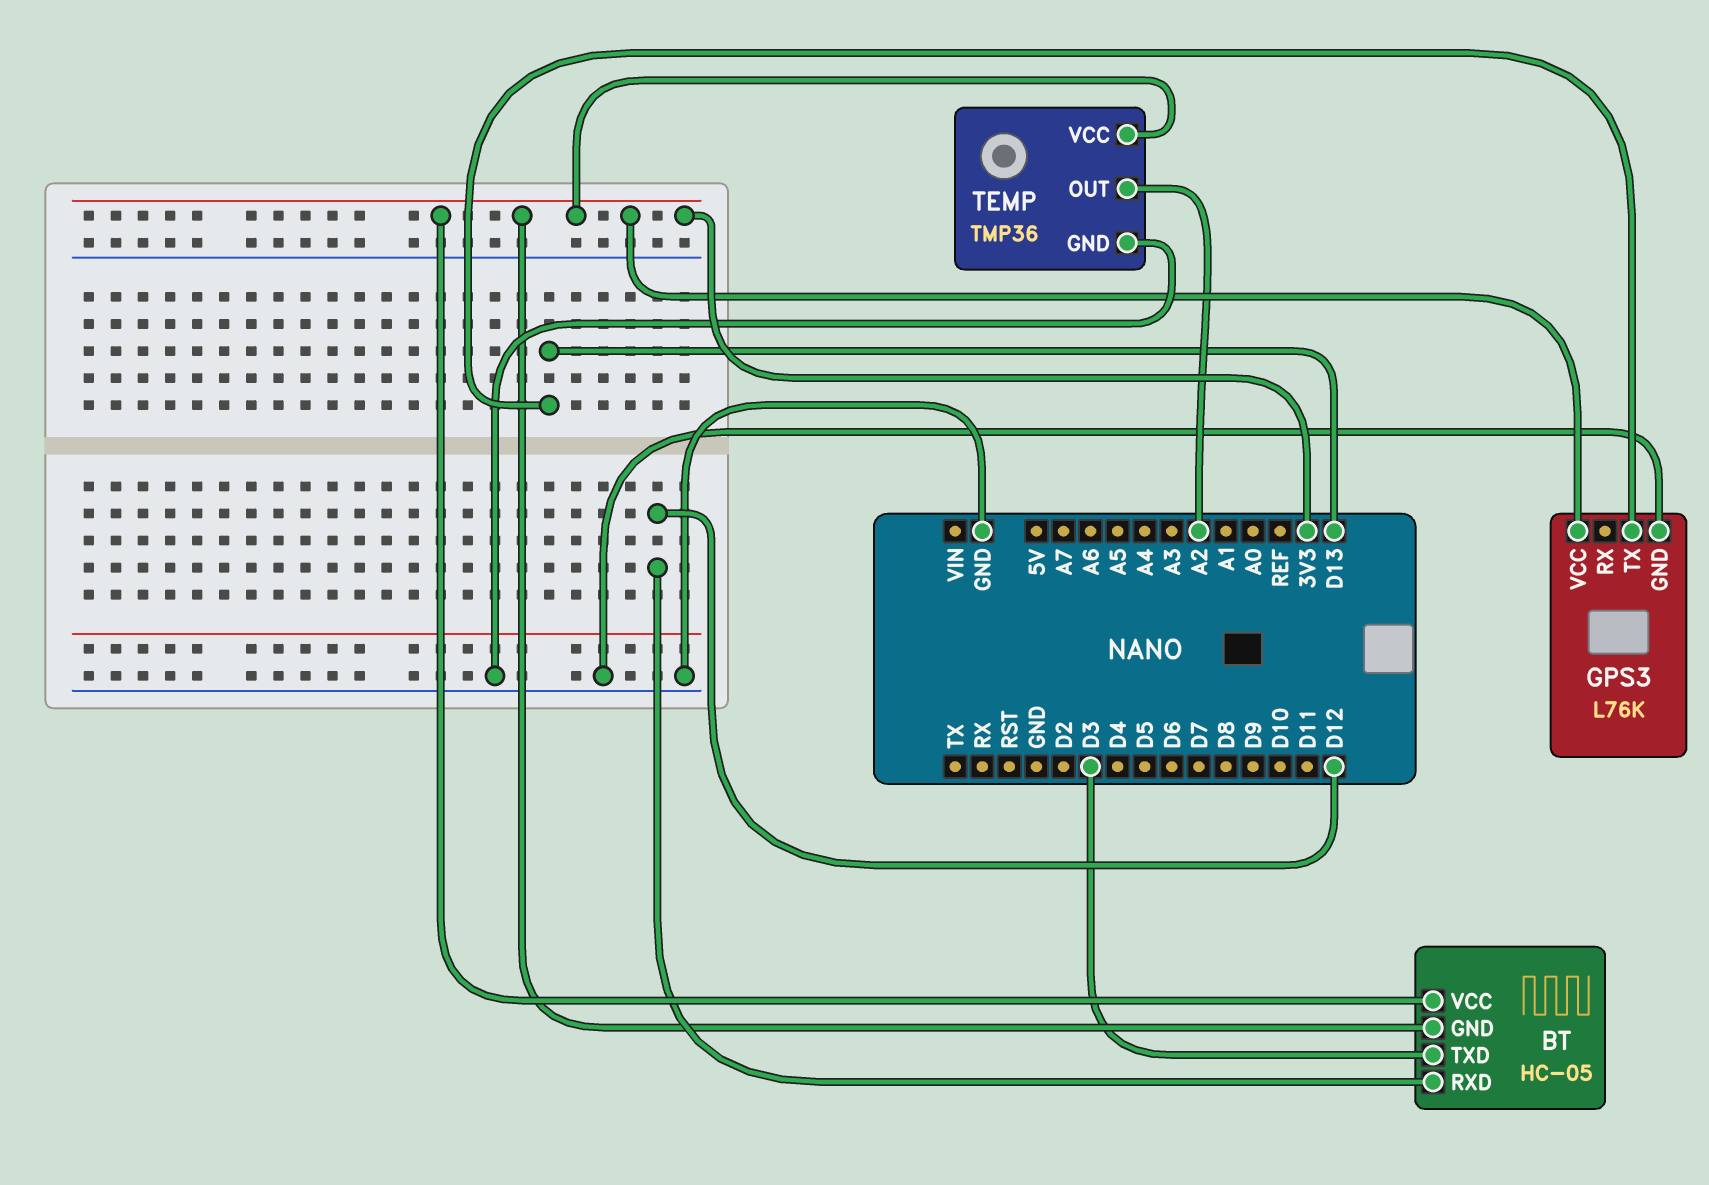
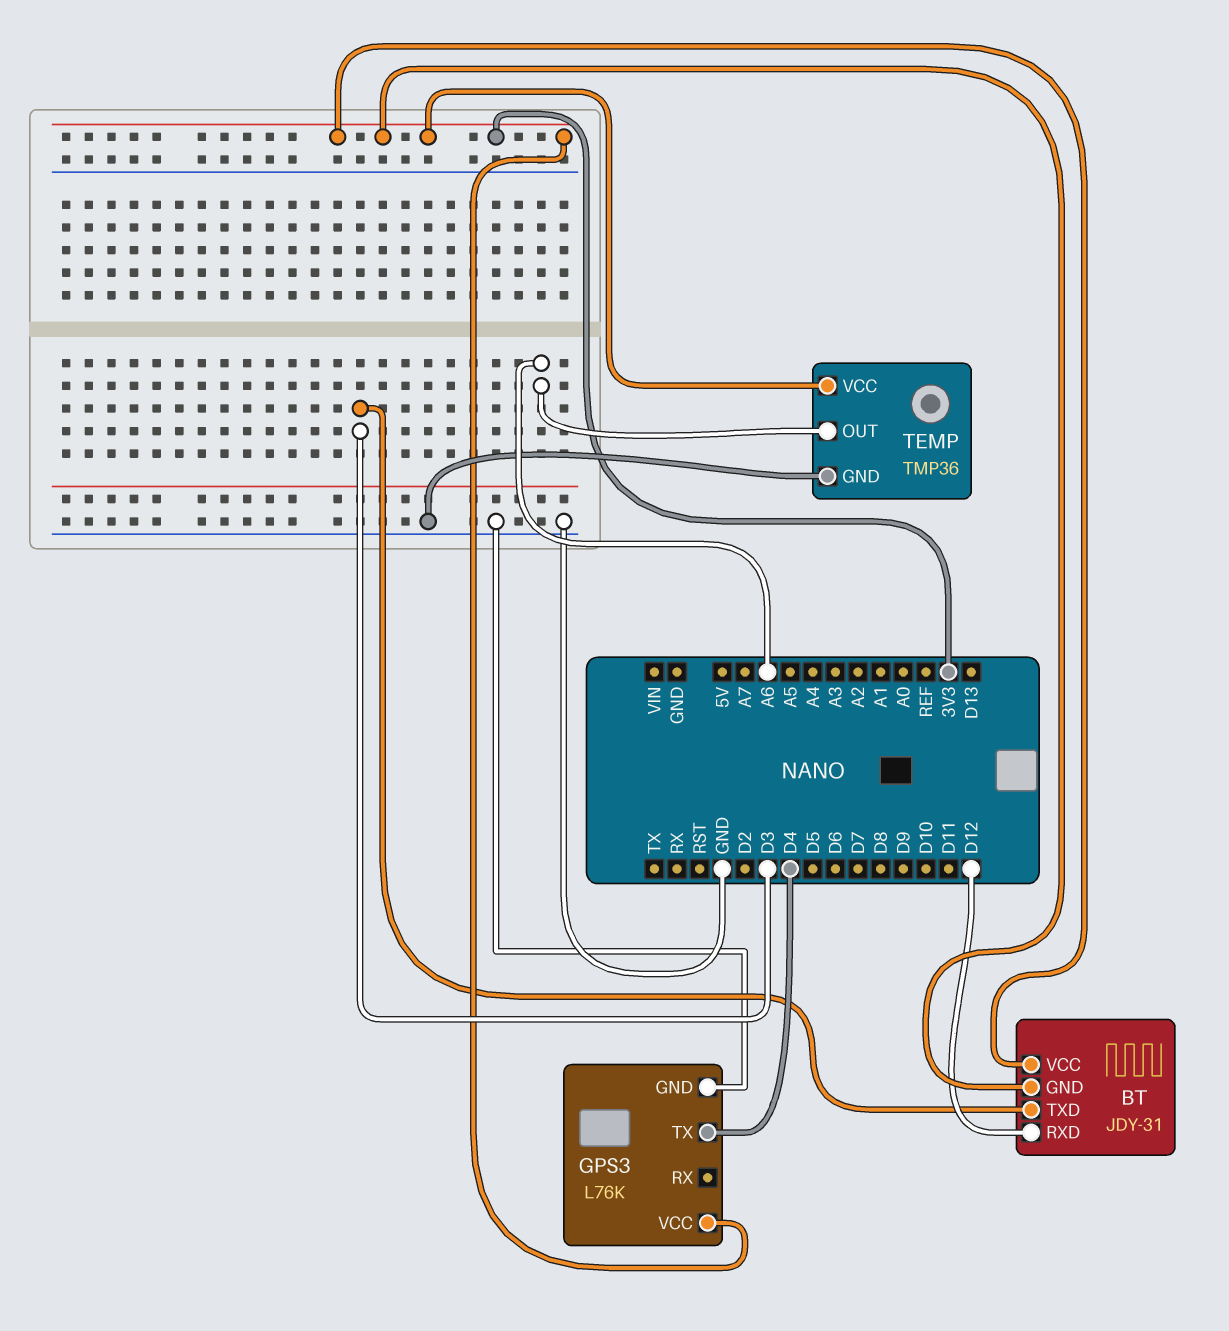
BT: HC-05 -> JDY-31
GPS3 pin TX: D13 -> D4
TEMP pin OUT: A2 -> A6

